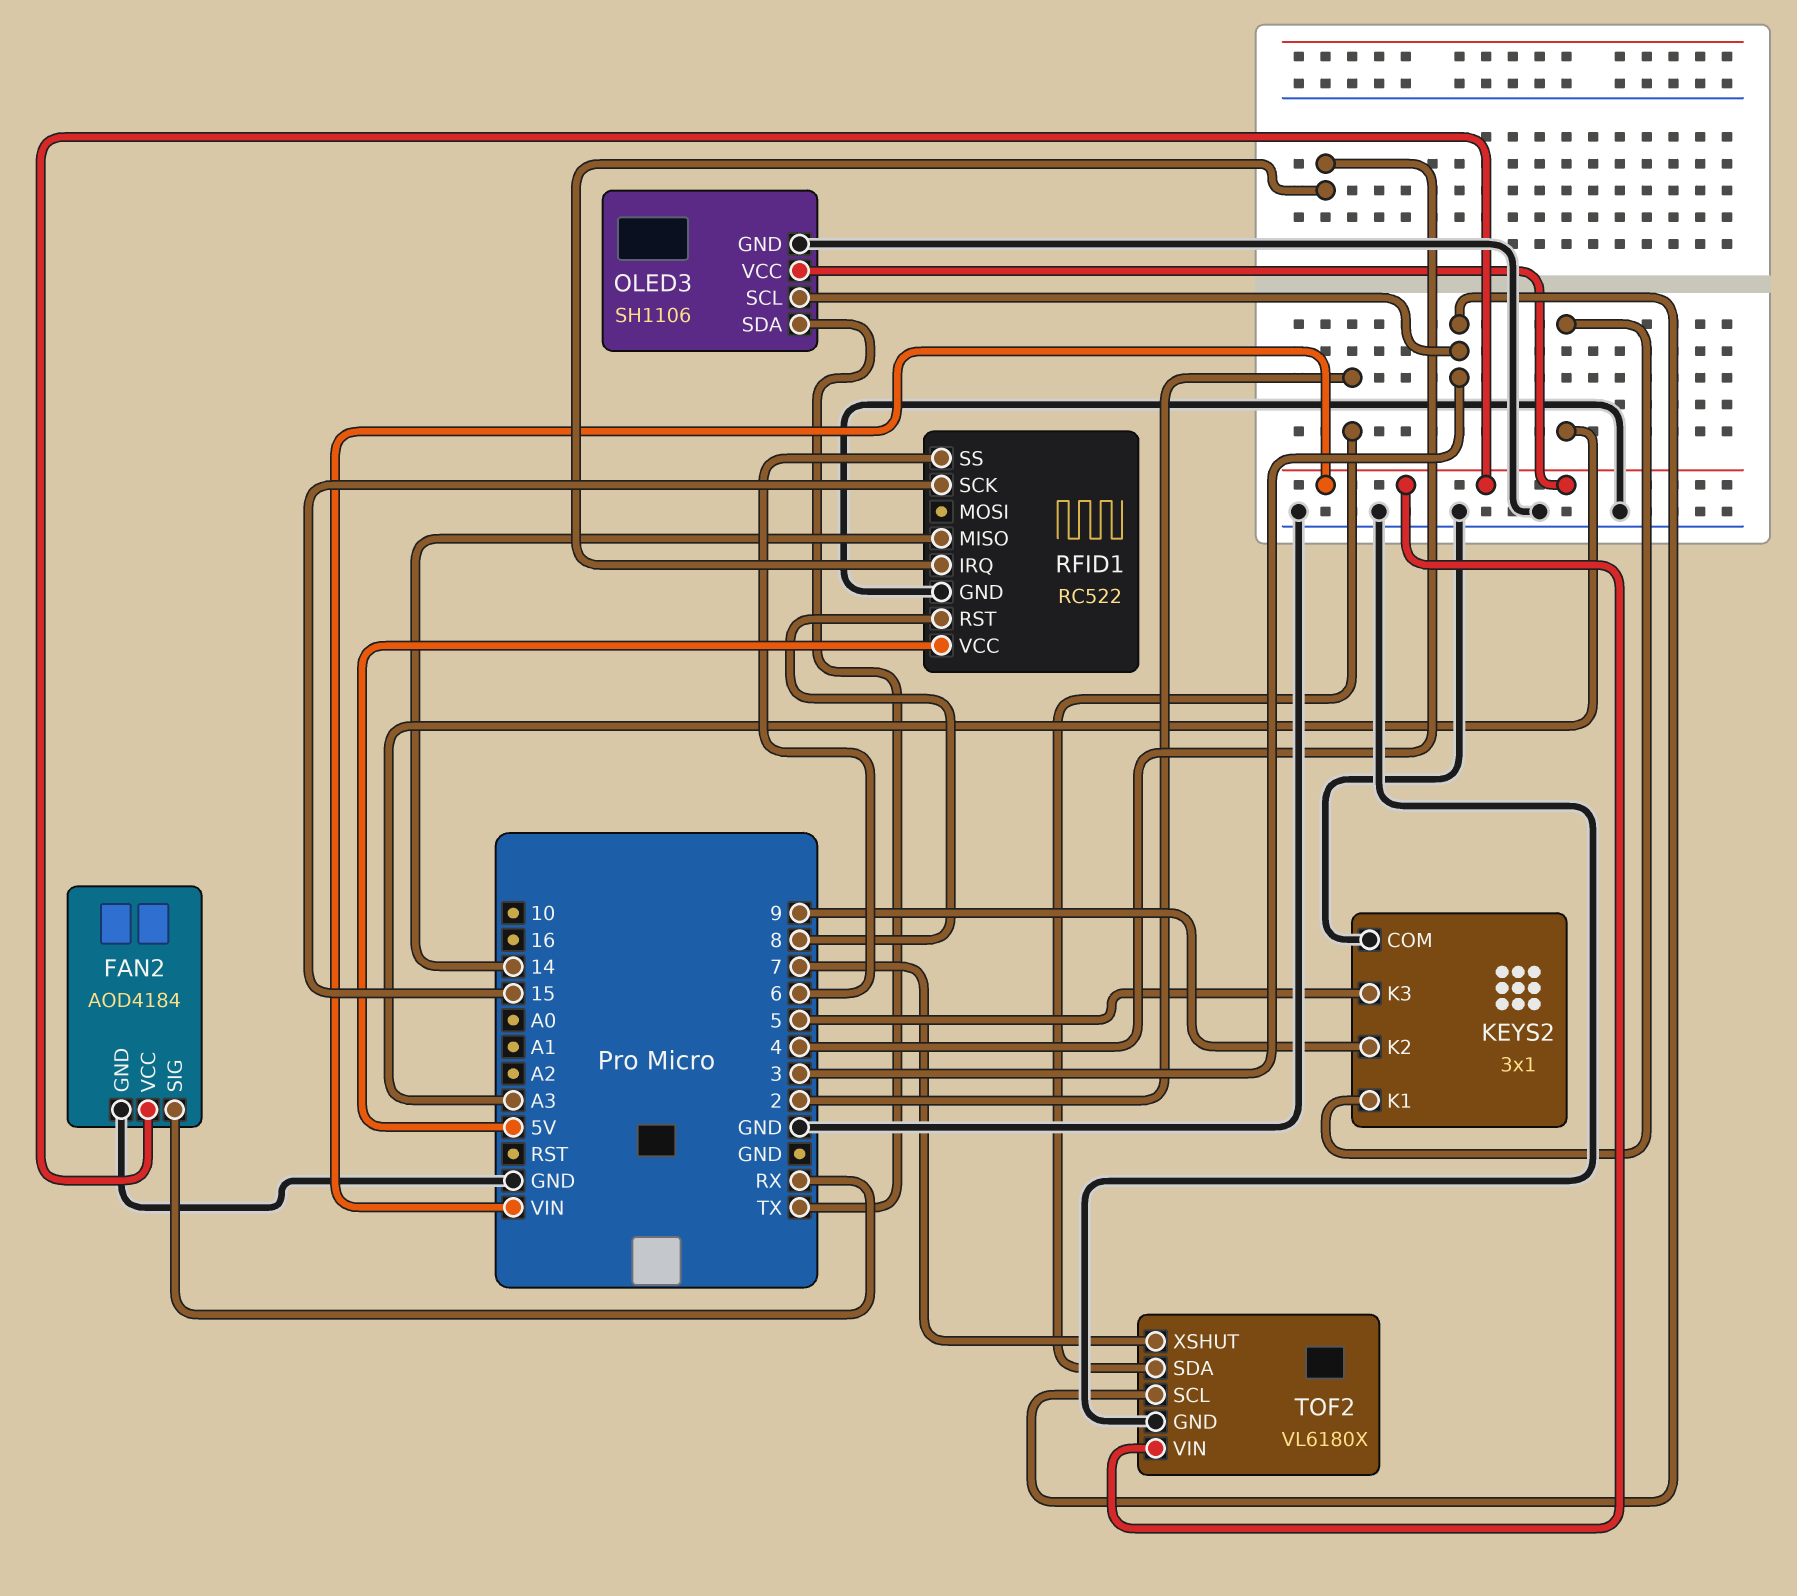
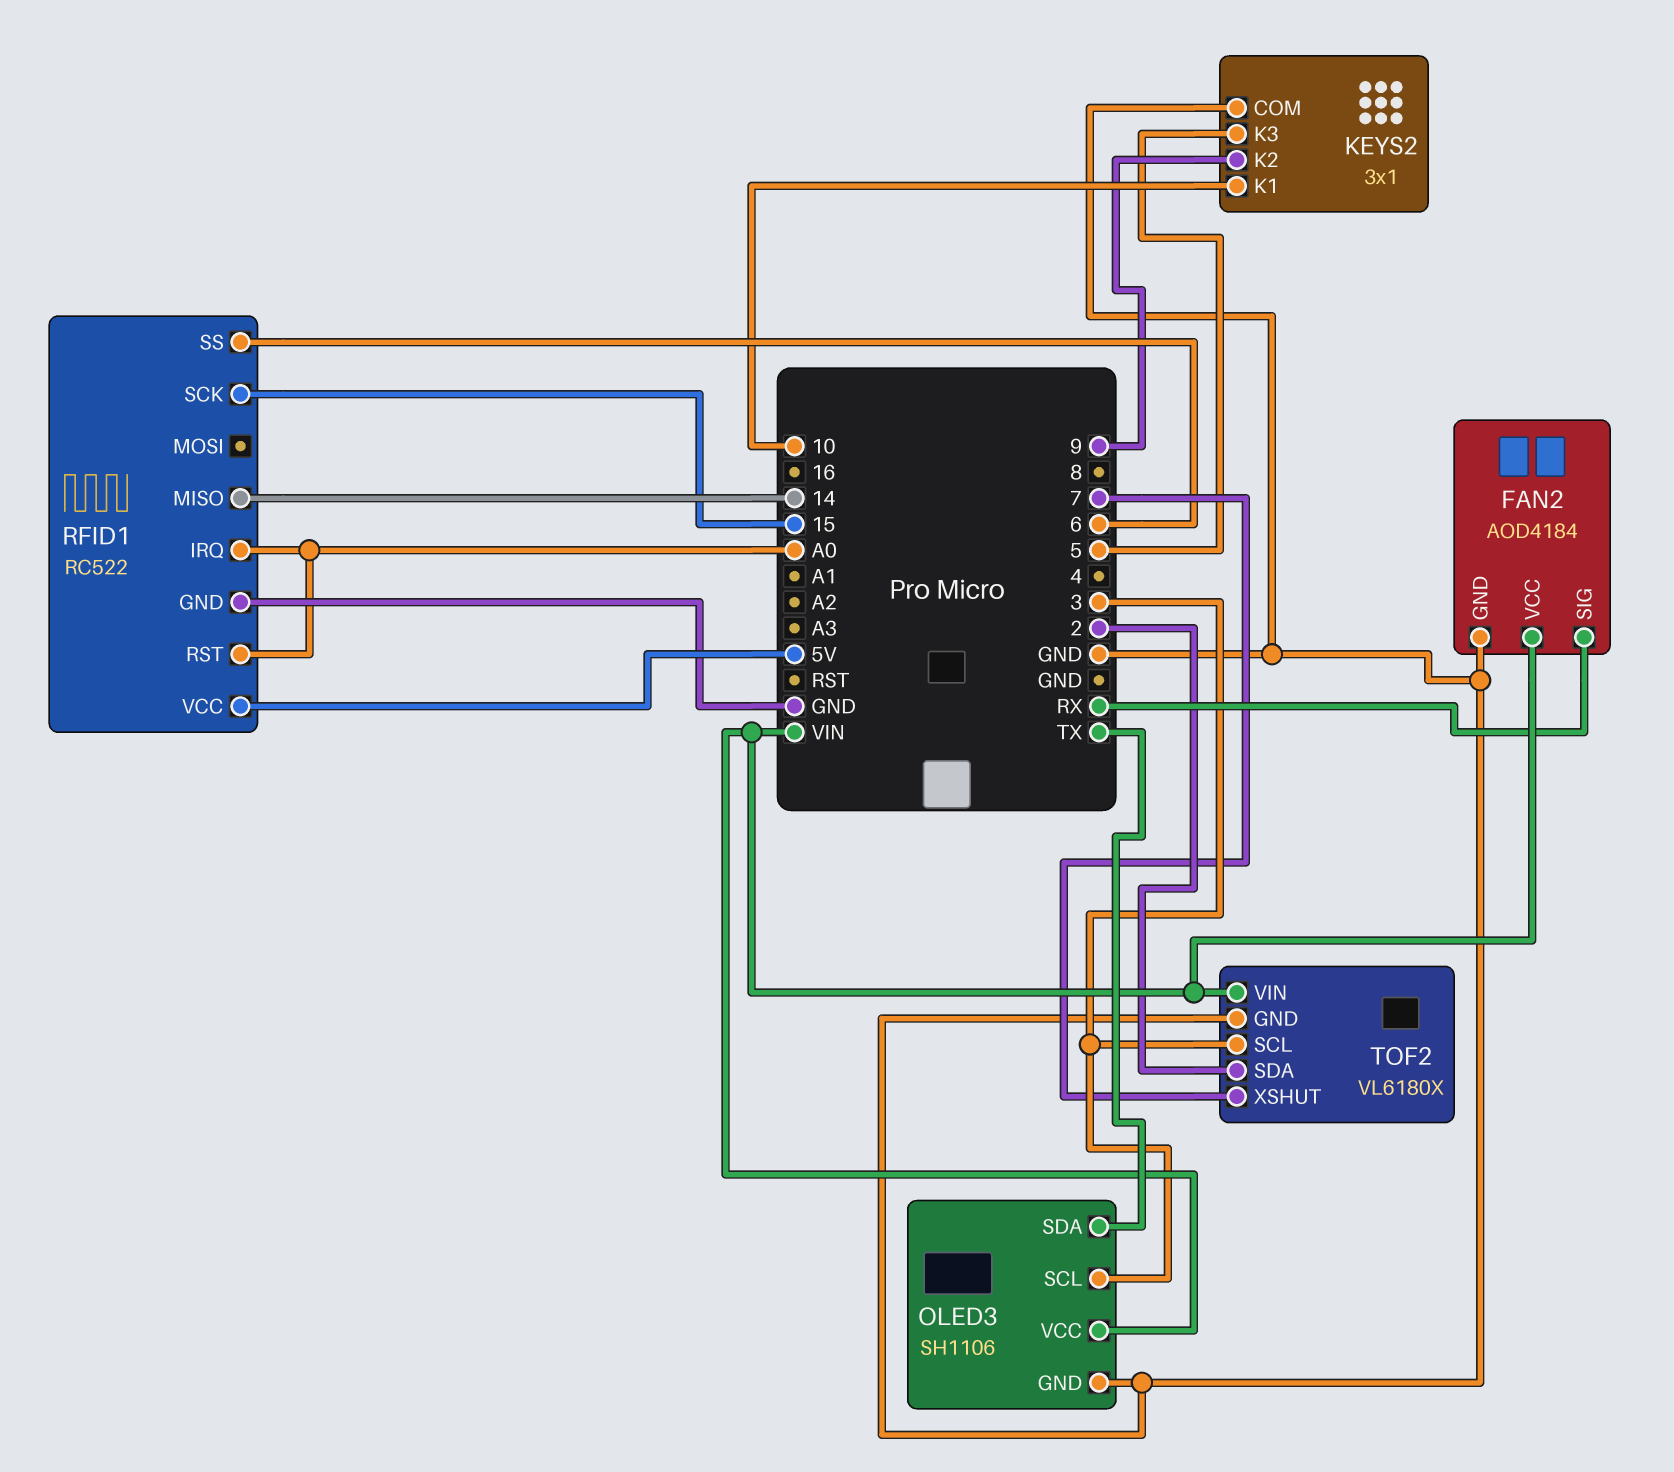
KEYS2 pin K1: A3 -> 10
RFID1 pin IRQ: 4 -> A0
RFID1 pin RST: 8 -> A0

